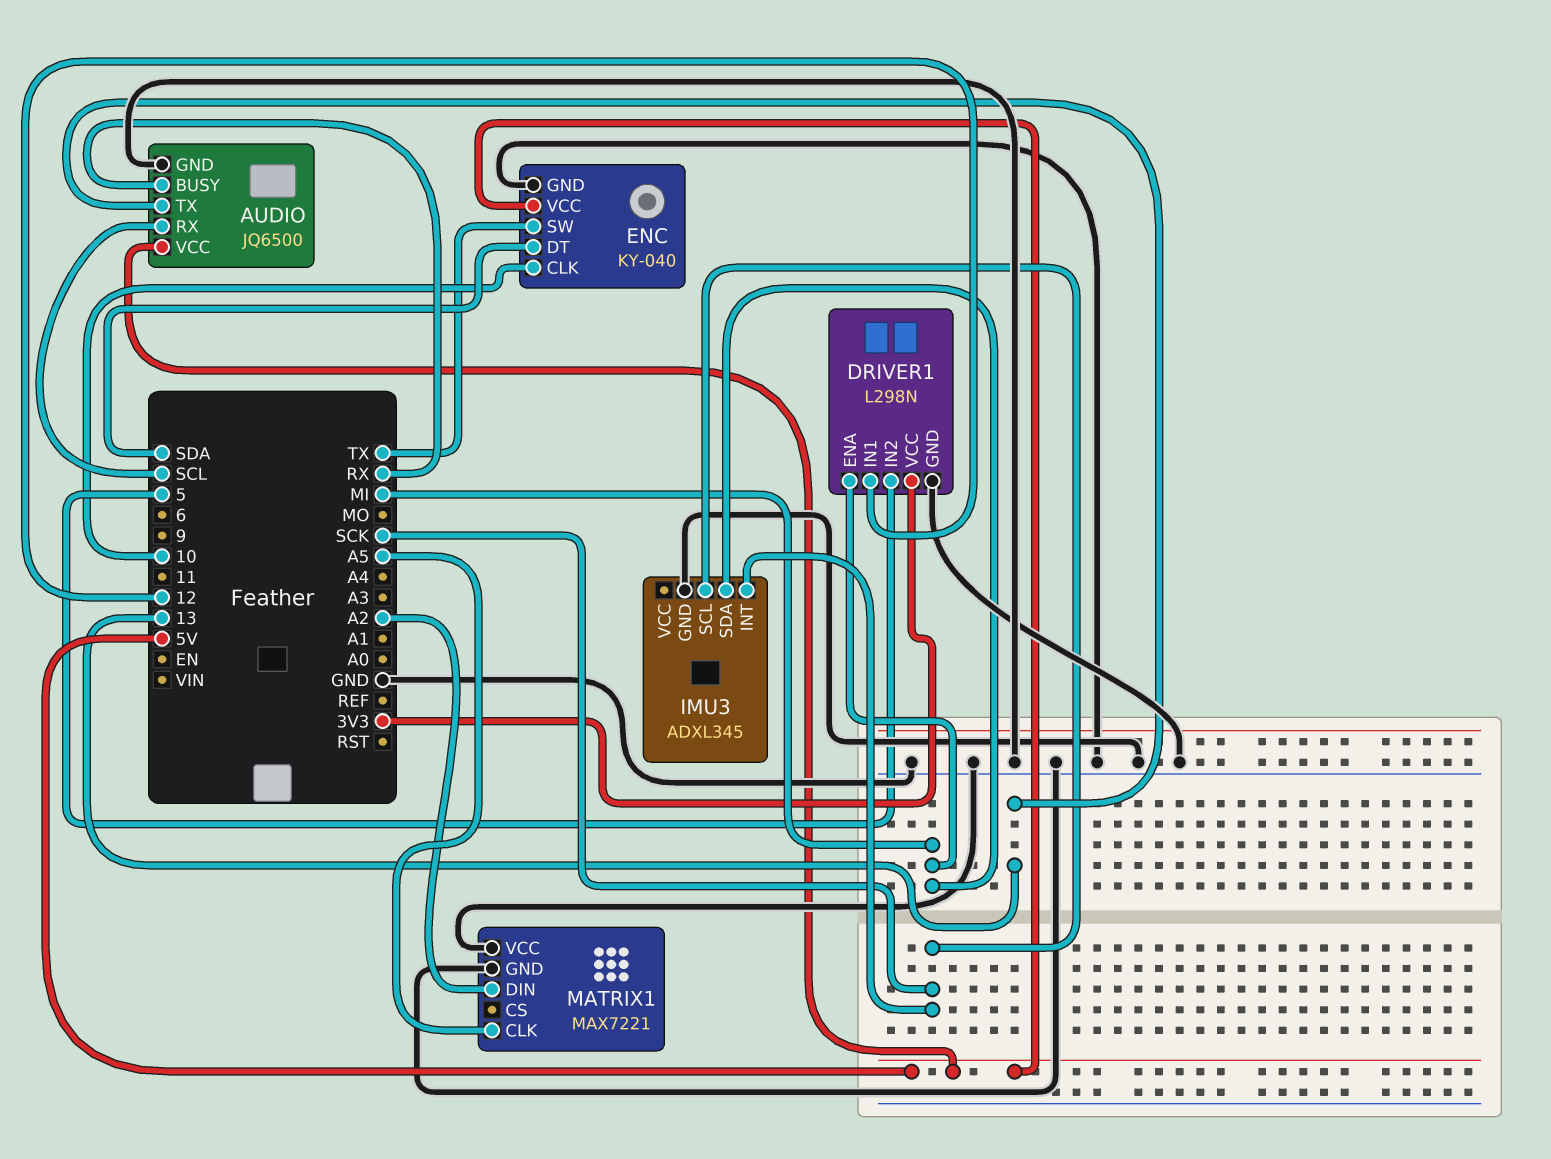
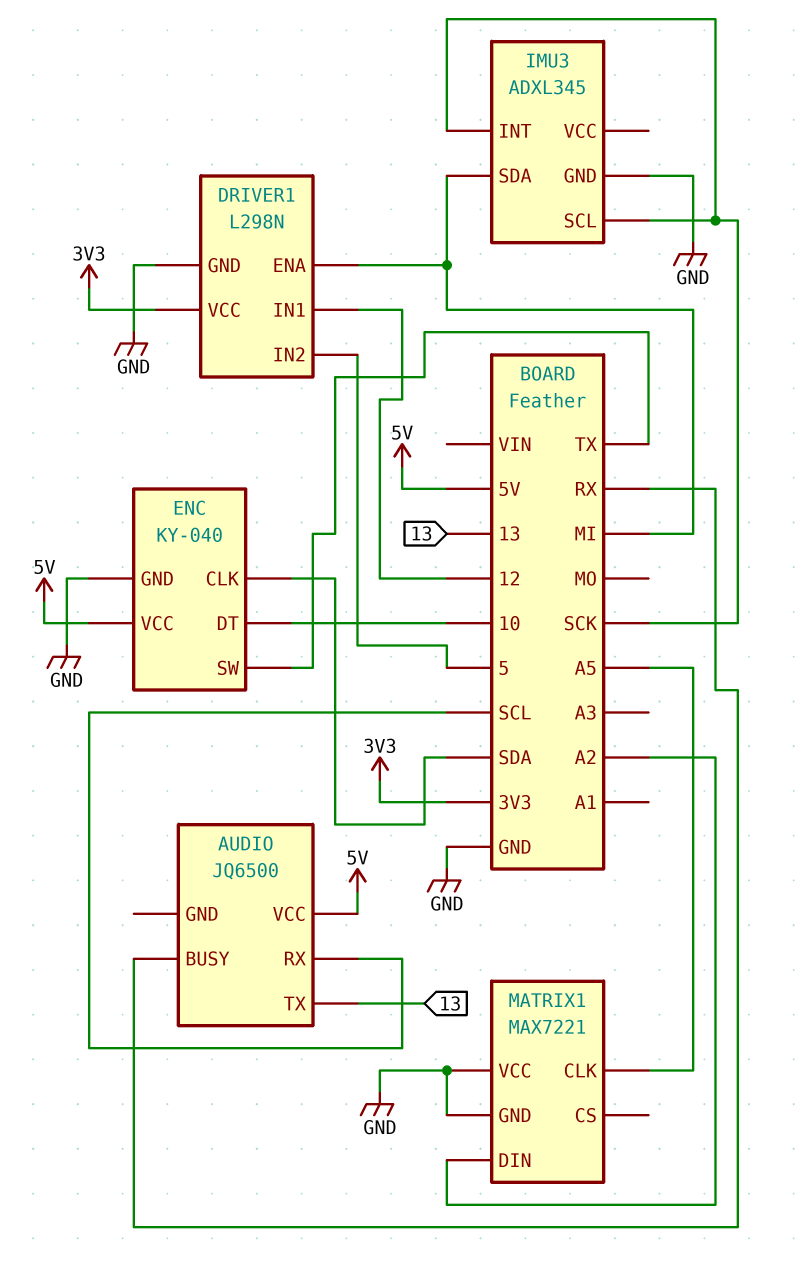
AUDIO pin GND: GND -> none
ENC pin CLK: 10 -> SDA
ENC pin DT: SDA -> 10

